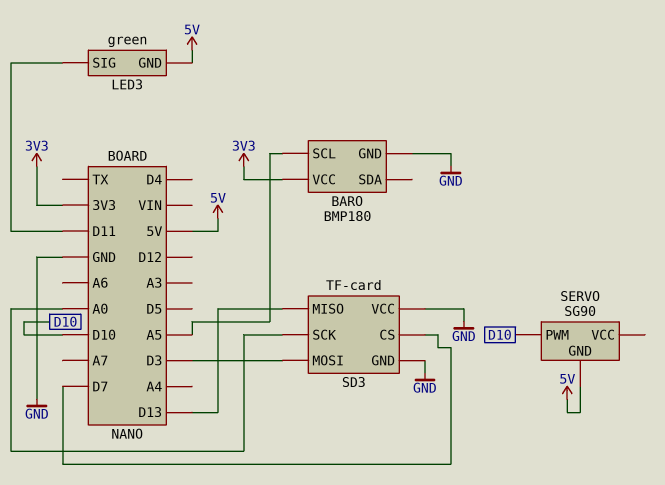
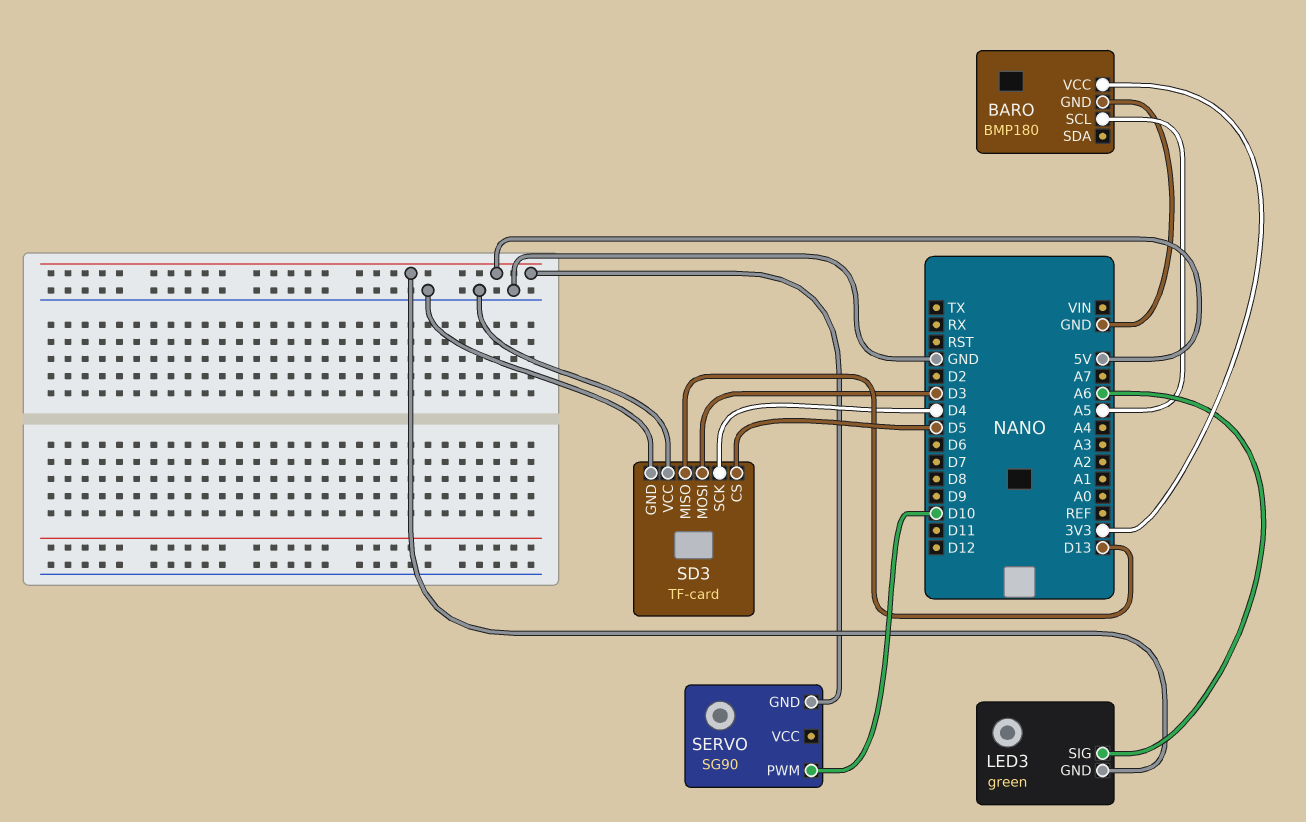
LED3 pin SIG: D11 -> A6
SD3 pin CS: D7 -> D5
SD3 pin SCK: A0 -> D4

